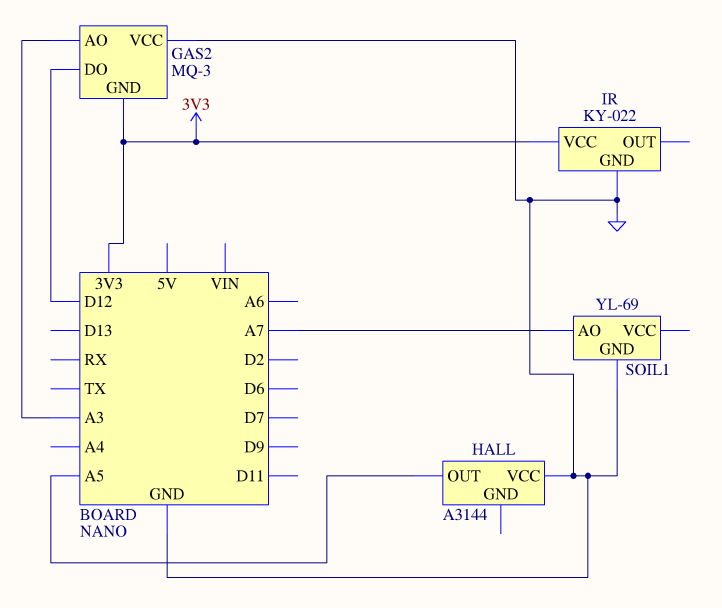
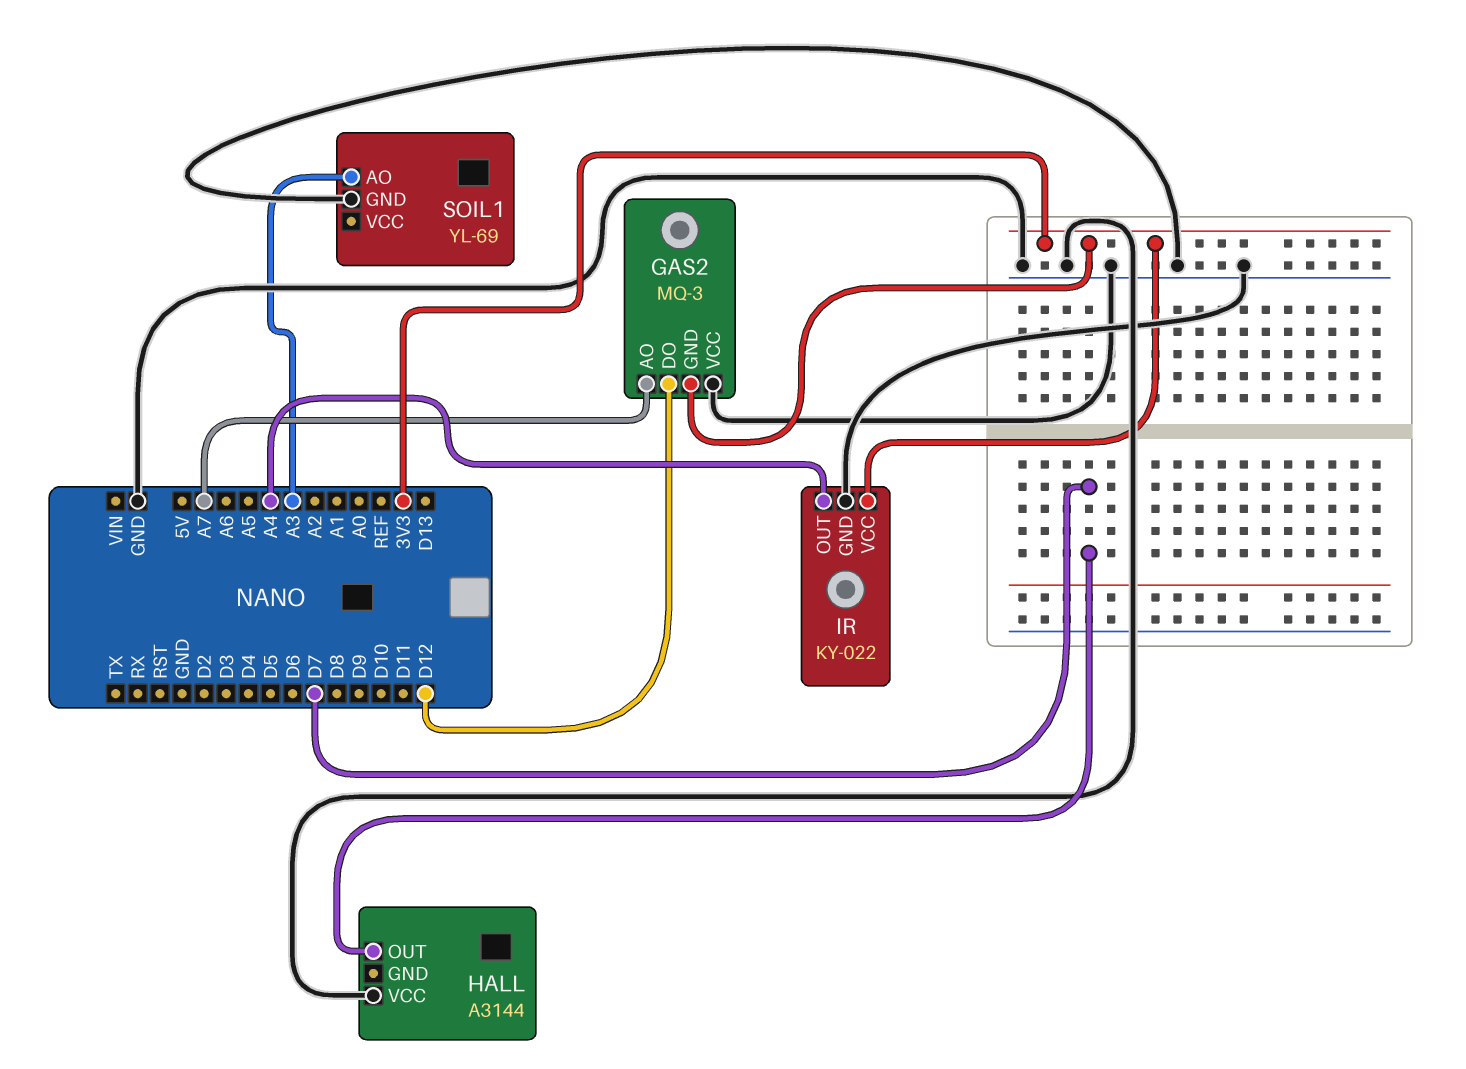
GAS2 pin AO: A3 -> A7
HALL pin OUT: A5 -> D7
IR pin OUT: none -> A4
SOIL1 pin AO: A7 -> A3

